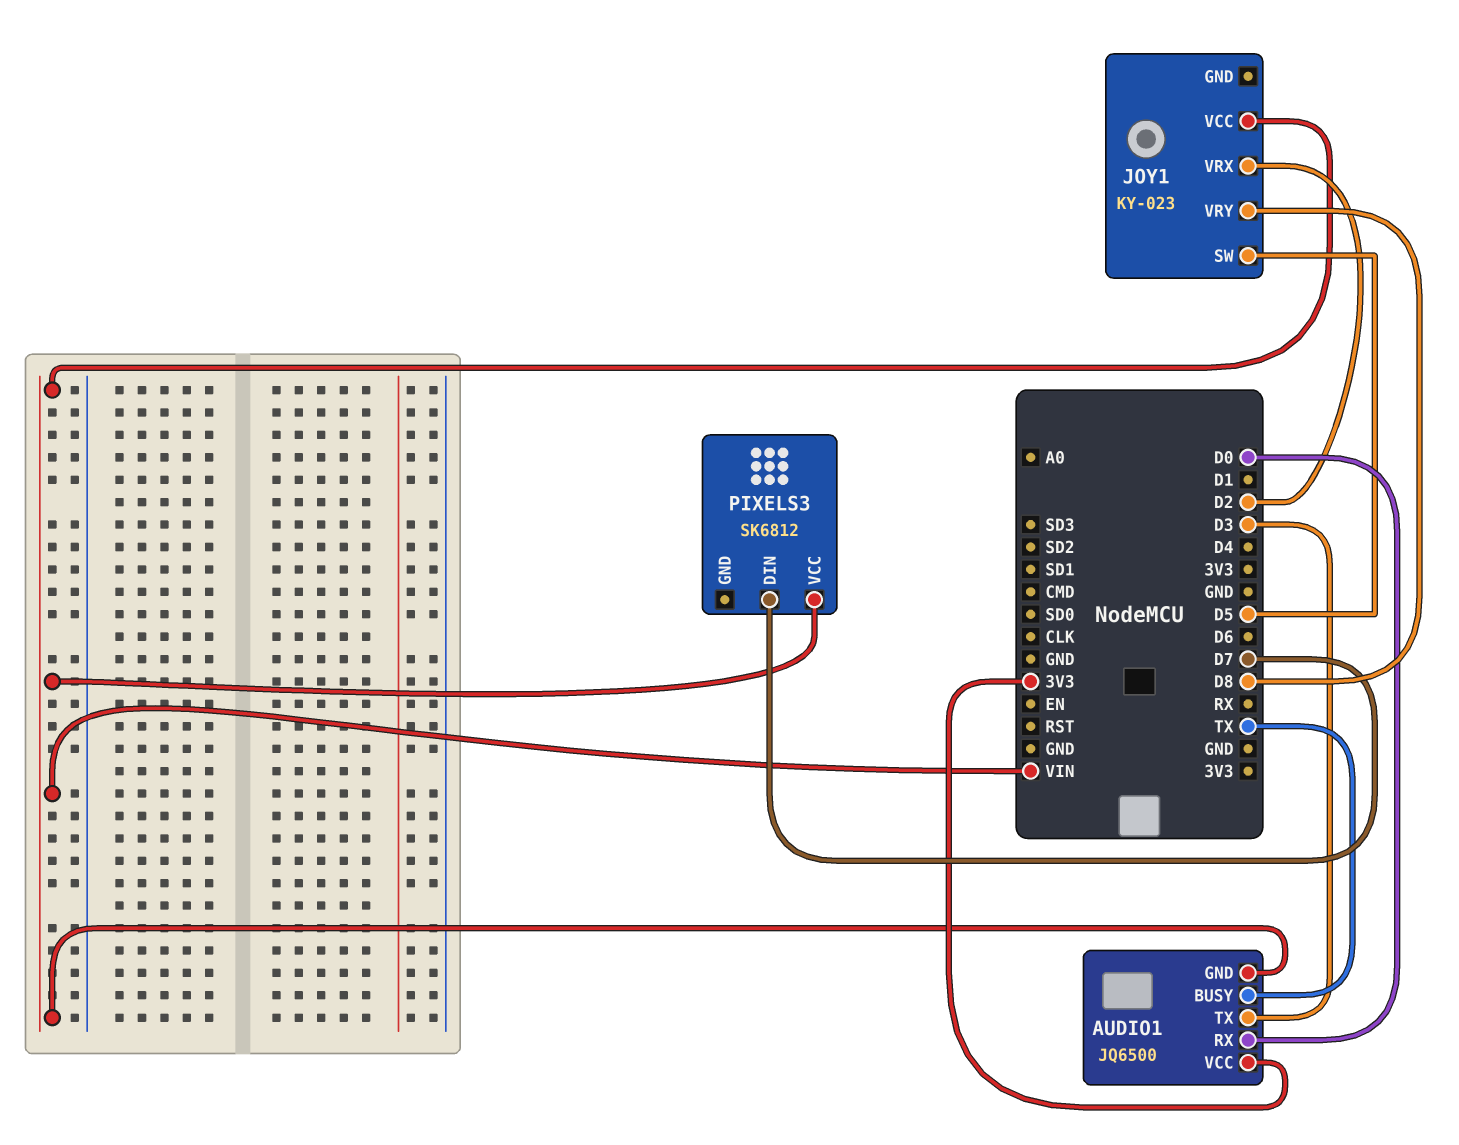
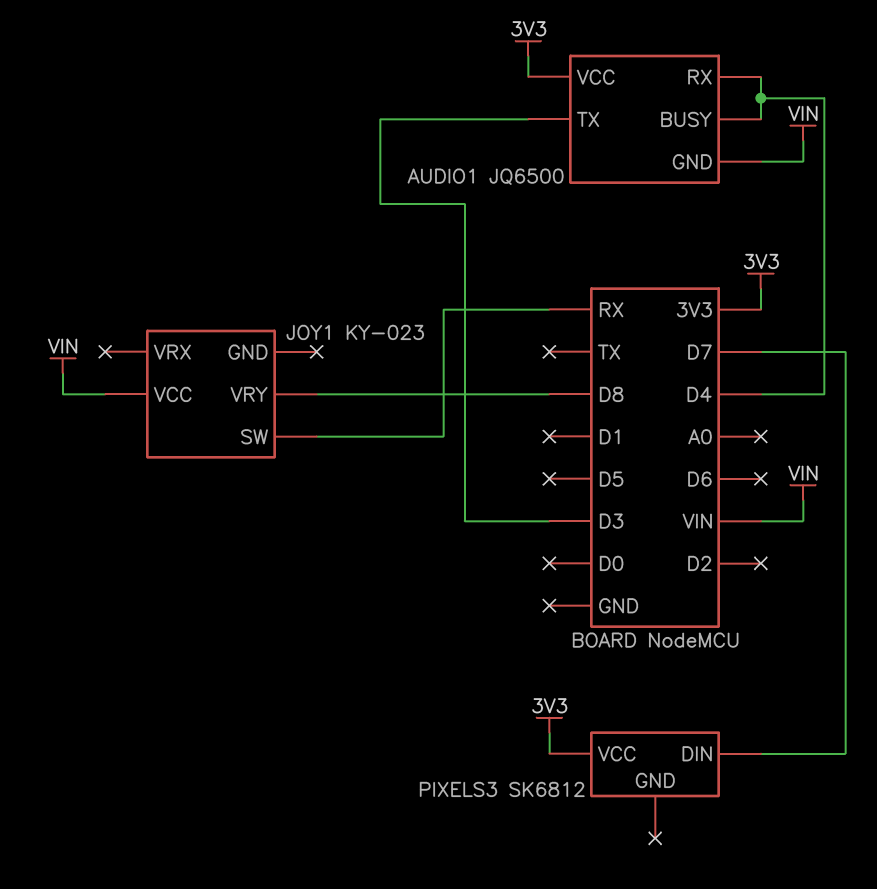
AUDIO1 pin BUSY: TX -> D4
AUDIO1 pin RX: D0 -> D4
JOY1 pin SW: D5 -> RX
JOY1 pin VRX: D2 -> none
PIXELS3 pin VCC: VIN -> 3V3

